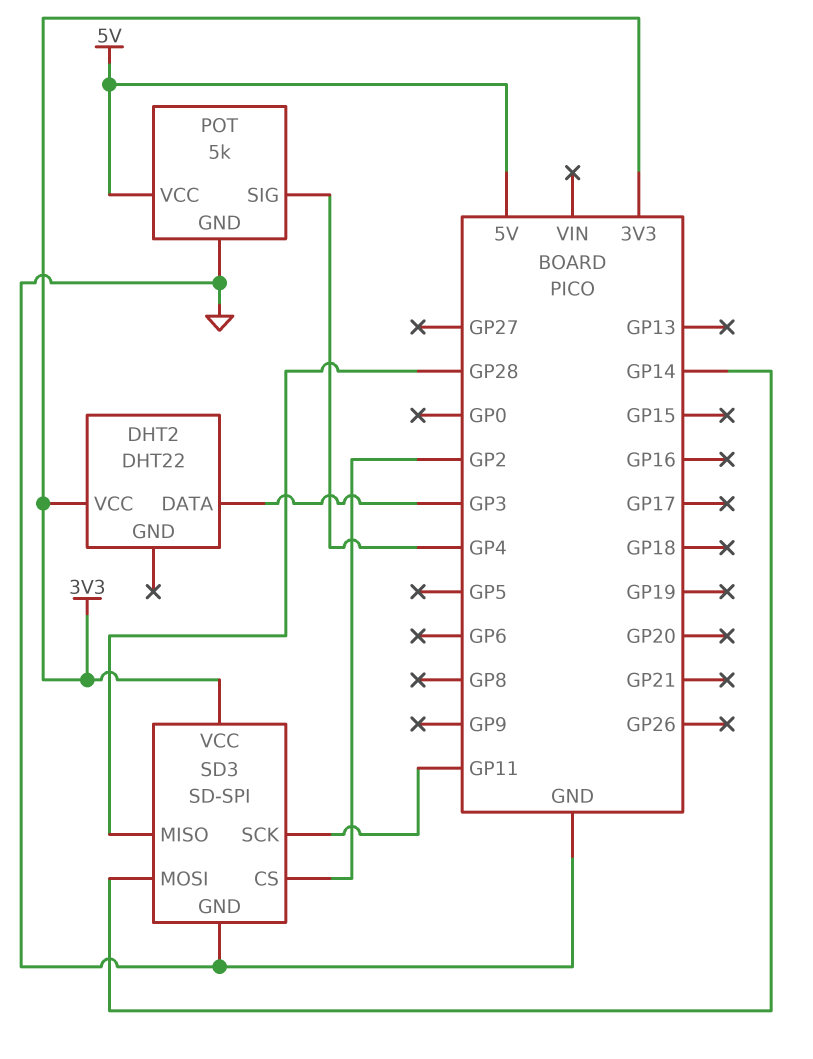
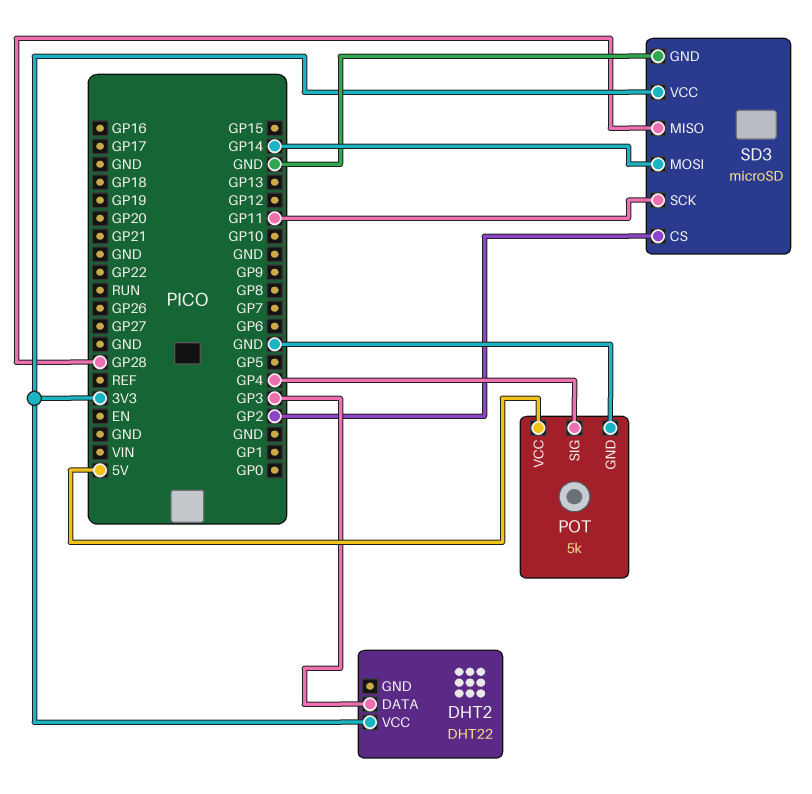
SD3: SD-SPI -> microSD

